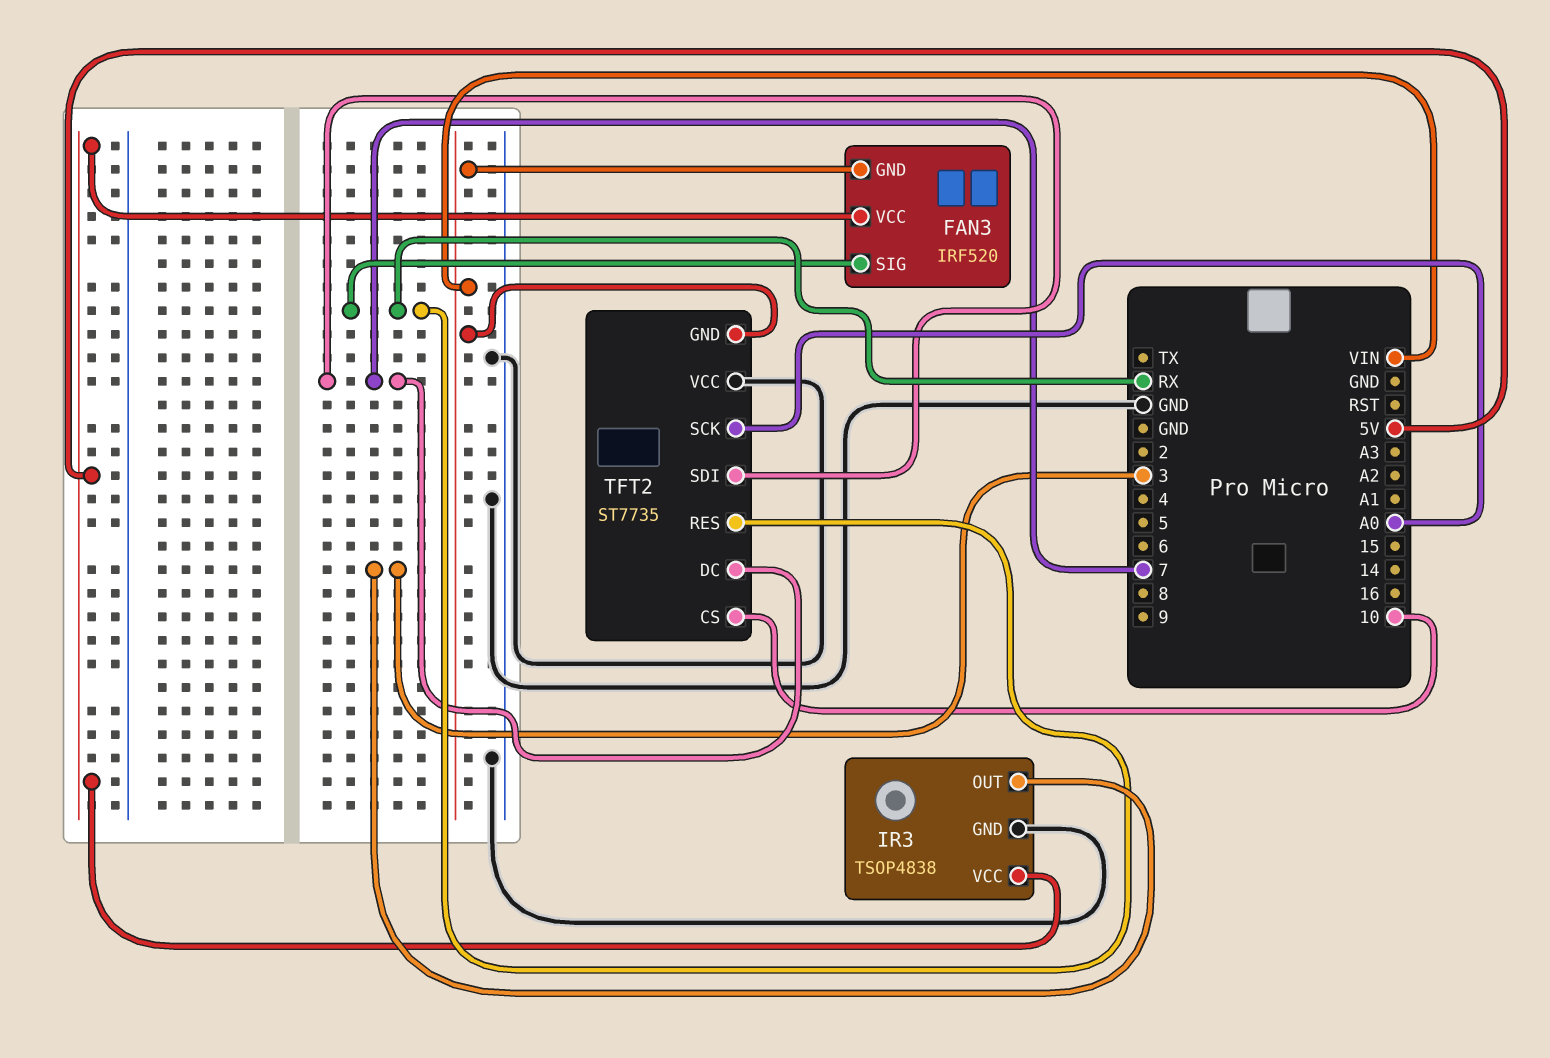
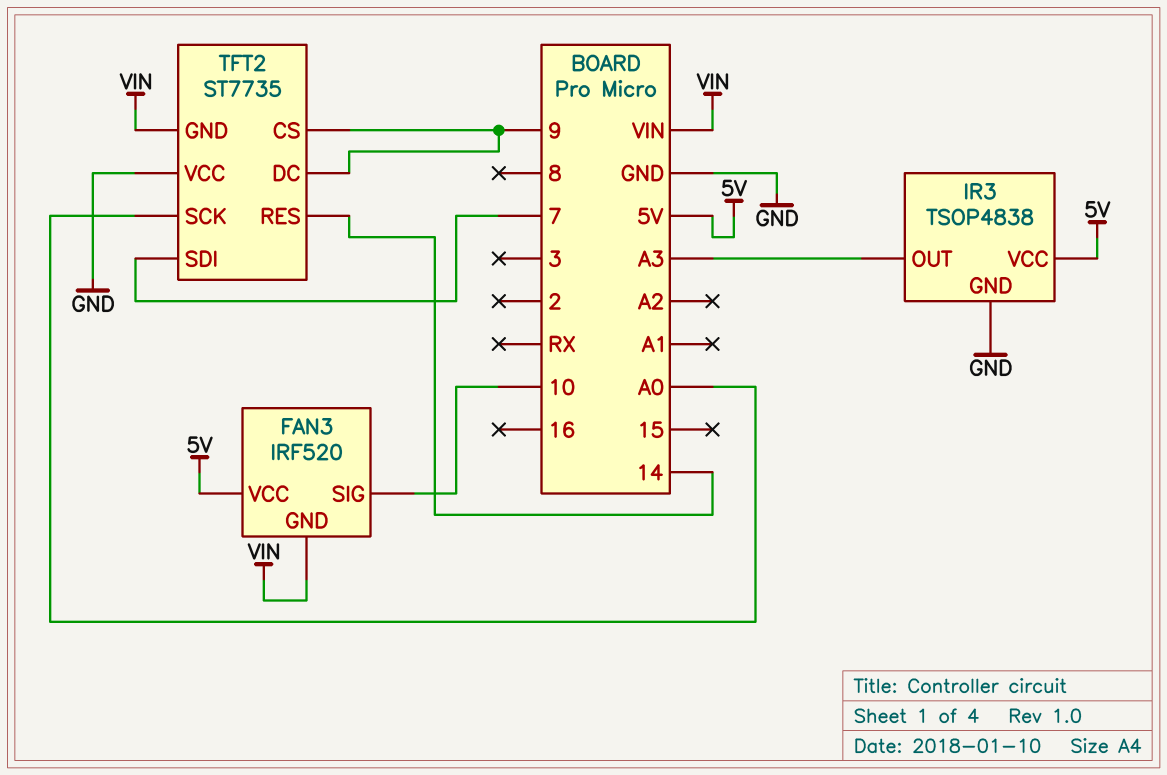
FAN3 pin SIG: RX -> 10
IR3 pin OUT: 3 -> A3
TFT2 pin CS: 10 -> 9
TFT2 pin DC: 7 -> 9
TFT2 pin RES: RX -> 14

